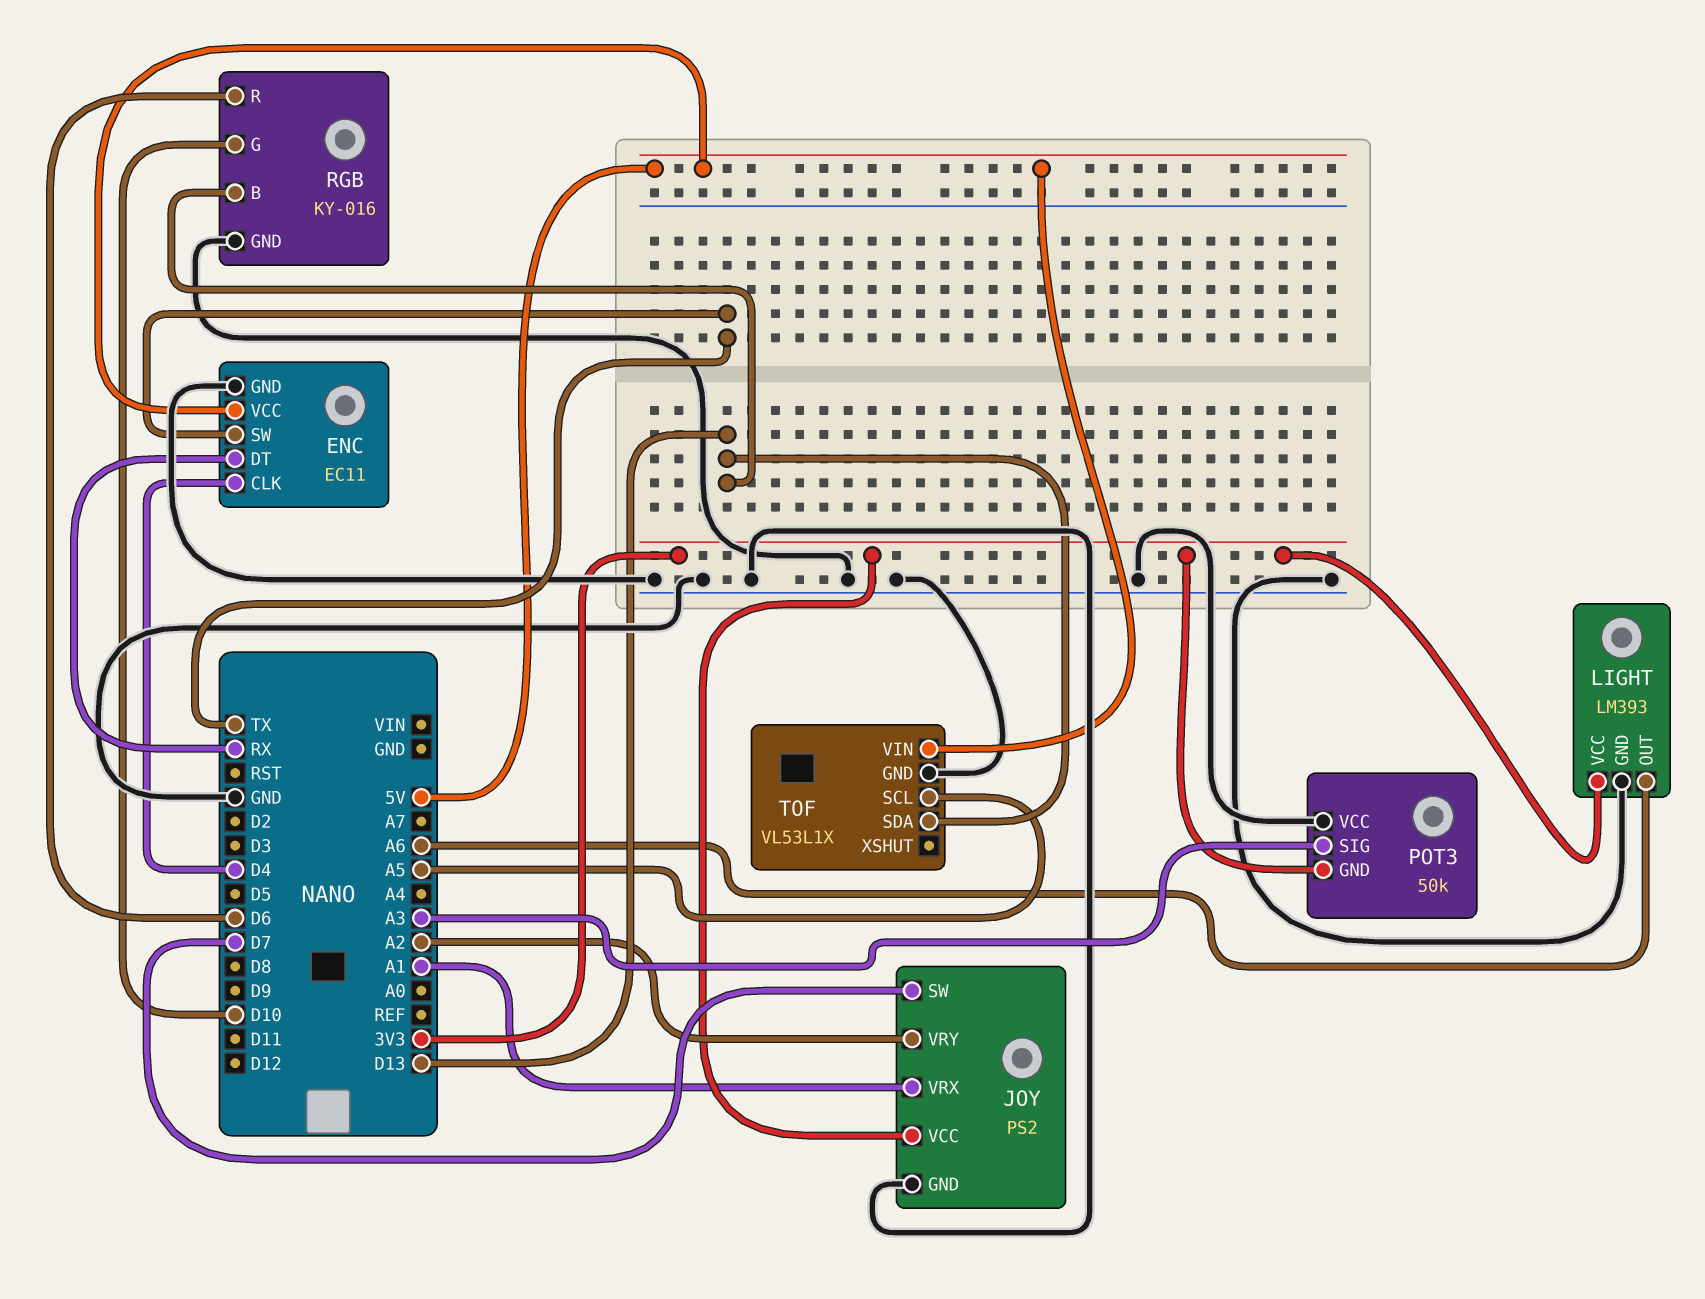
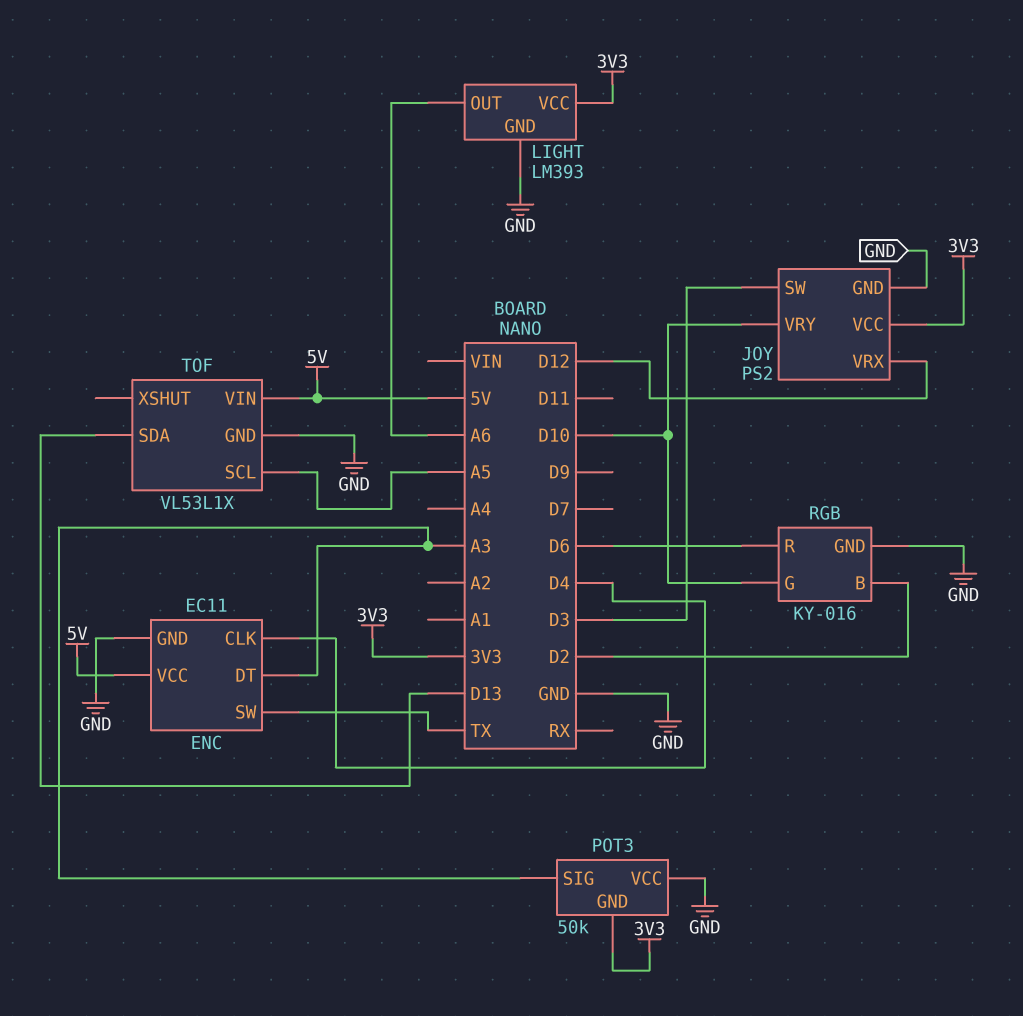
ENC pin DT: RX -> A3
JOY pin SW: D7 -> D3
JOY pin VRX: A1 -> D12
JOY pin VRY: A2 -> D10
RGB pin B: D13 -> D2

